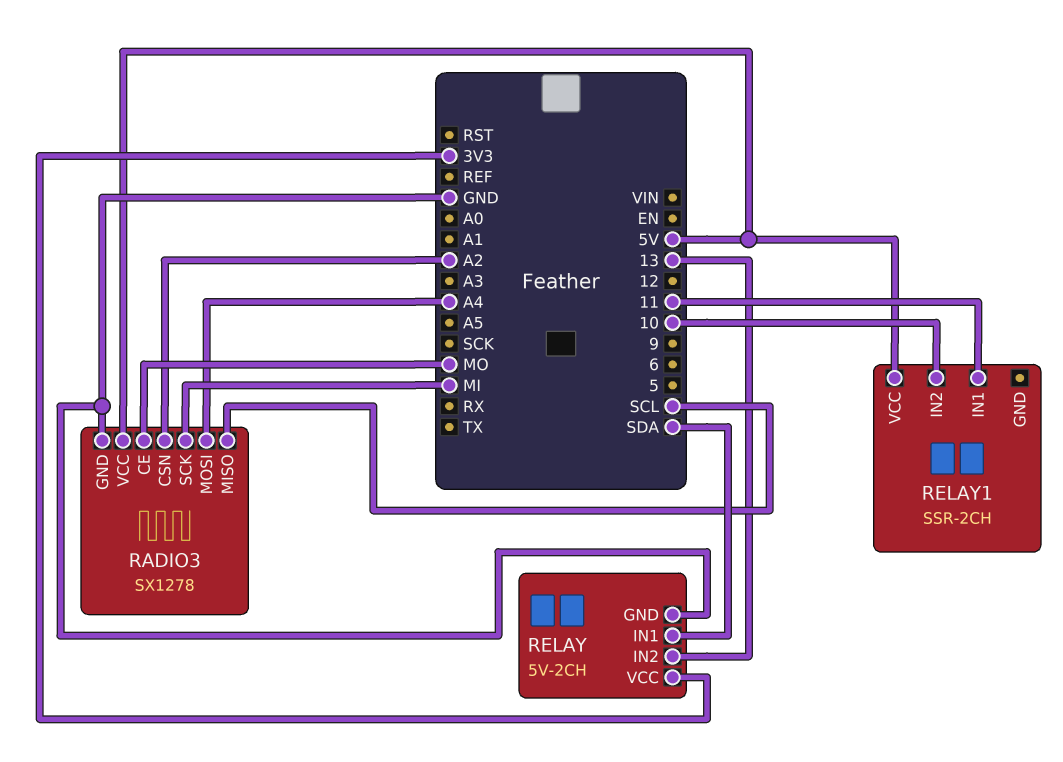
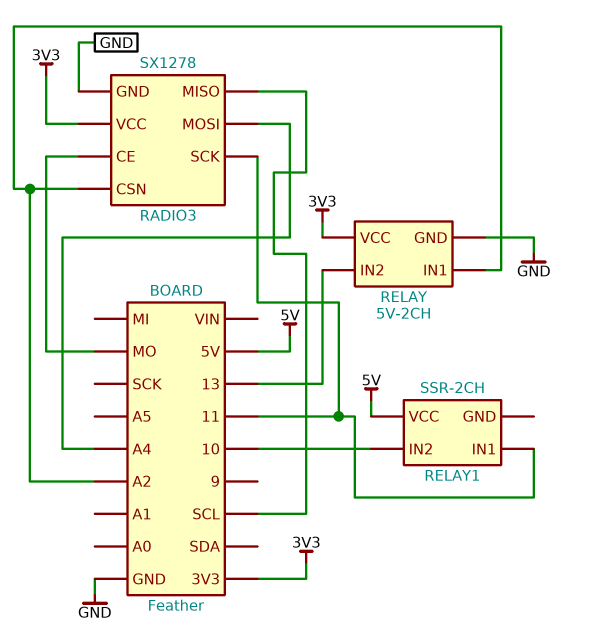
RADIO3 pin SCK: MI -> 11
RADIO3 pin VCC: 5V -> 3V3
RELAY pin IN1: SDA -> A2

